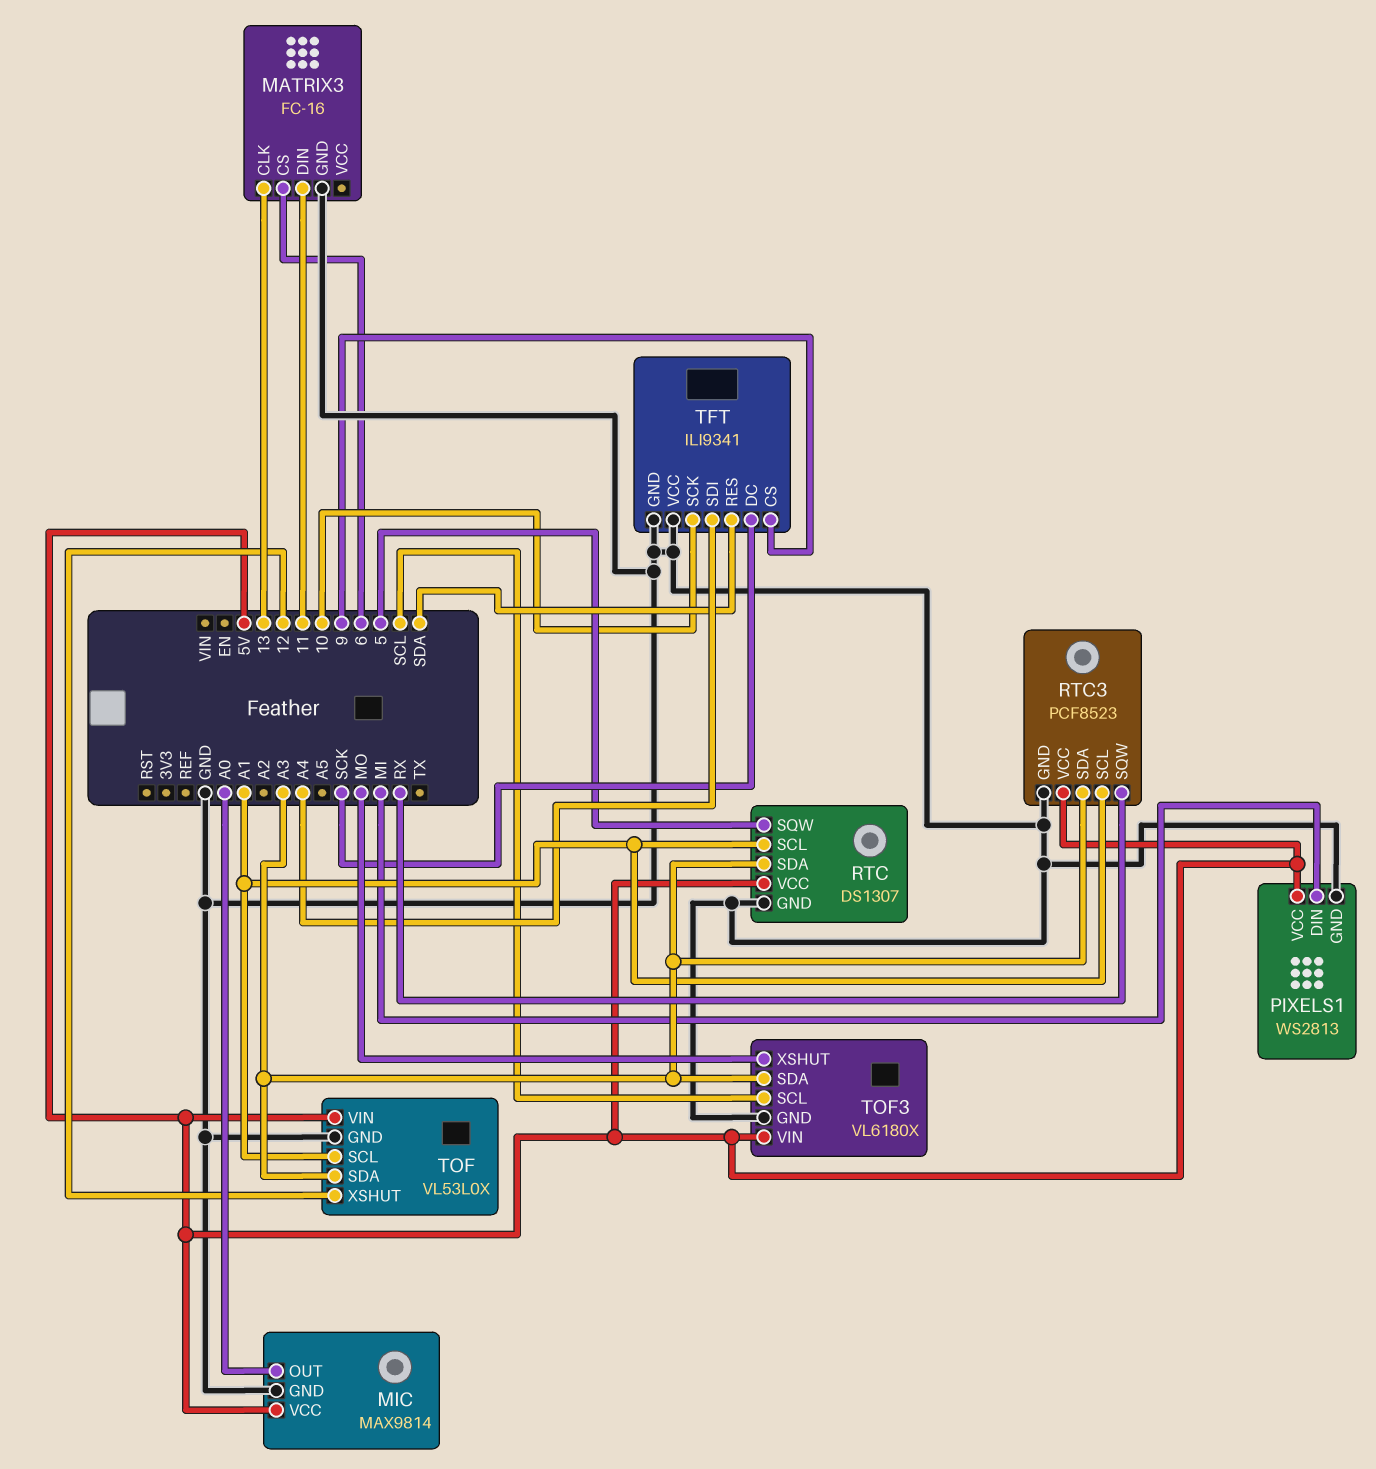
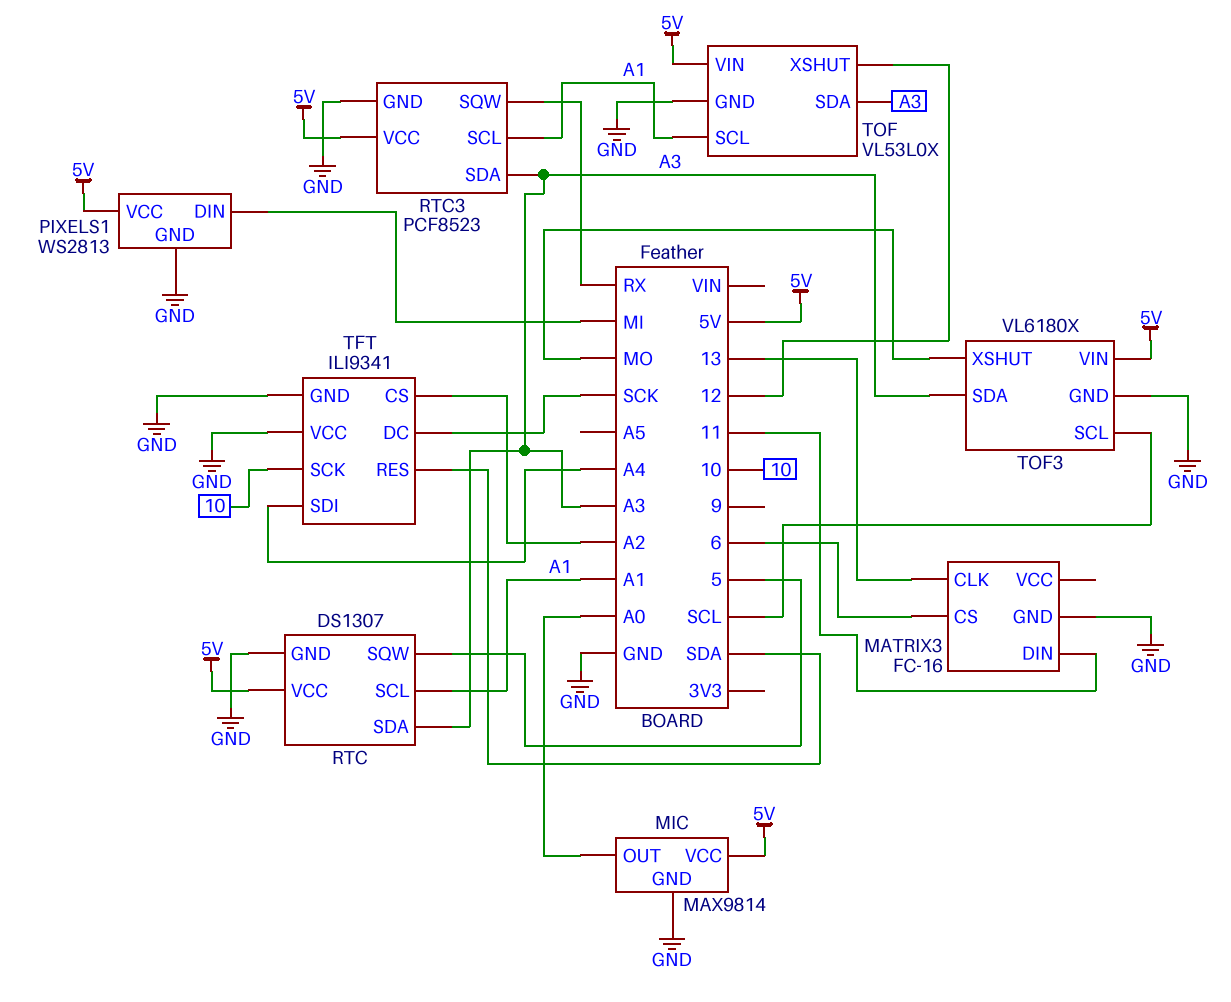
TFT pin CS: 9 -> A2

